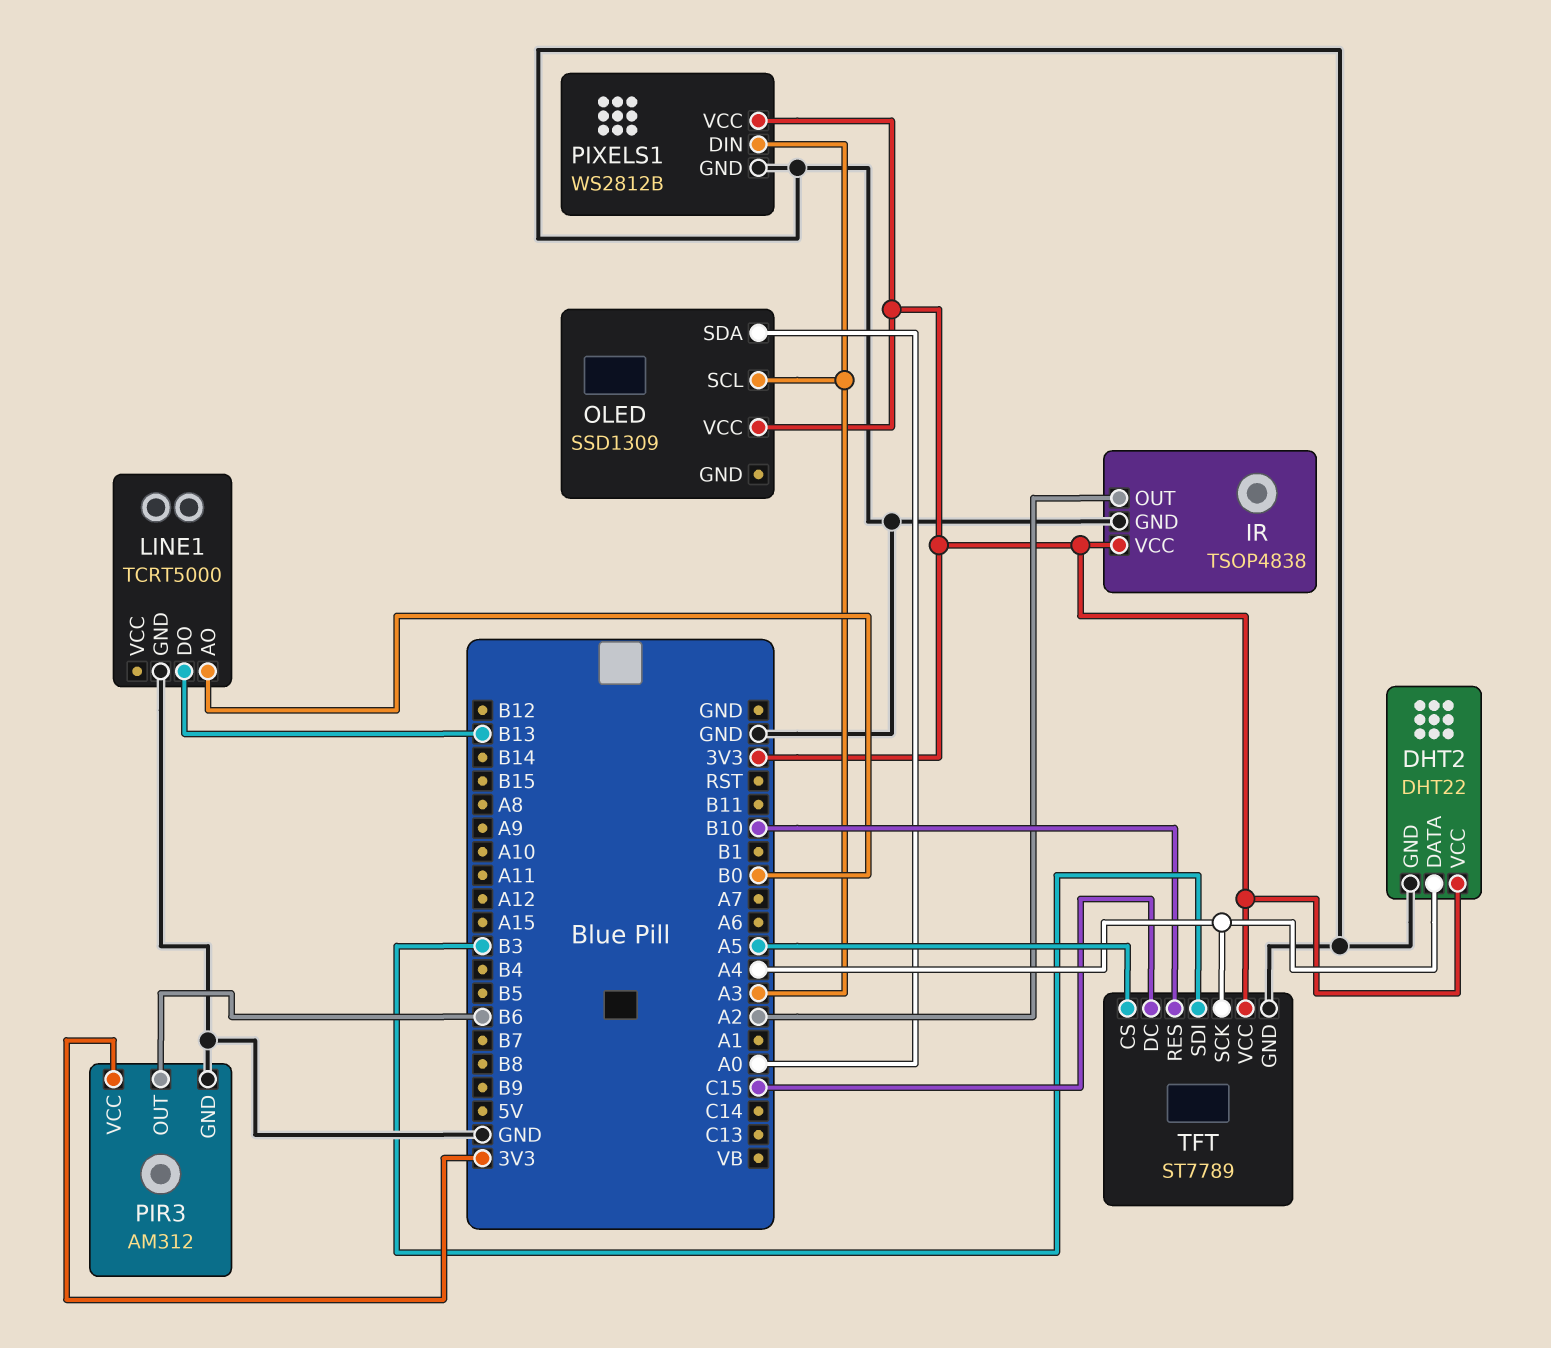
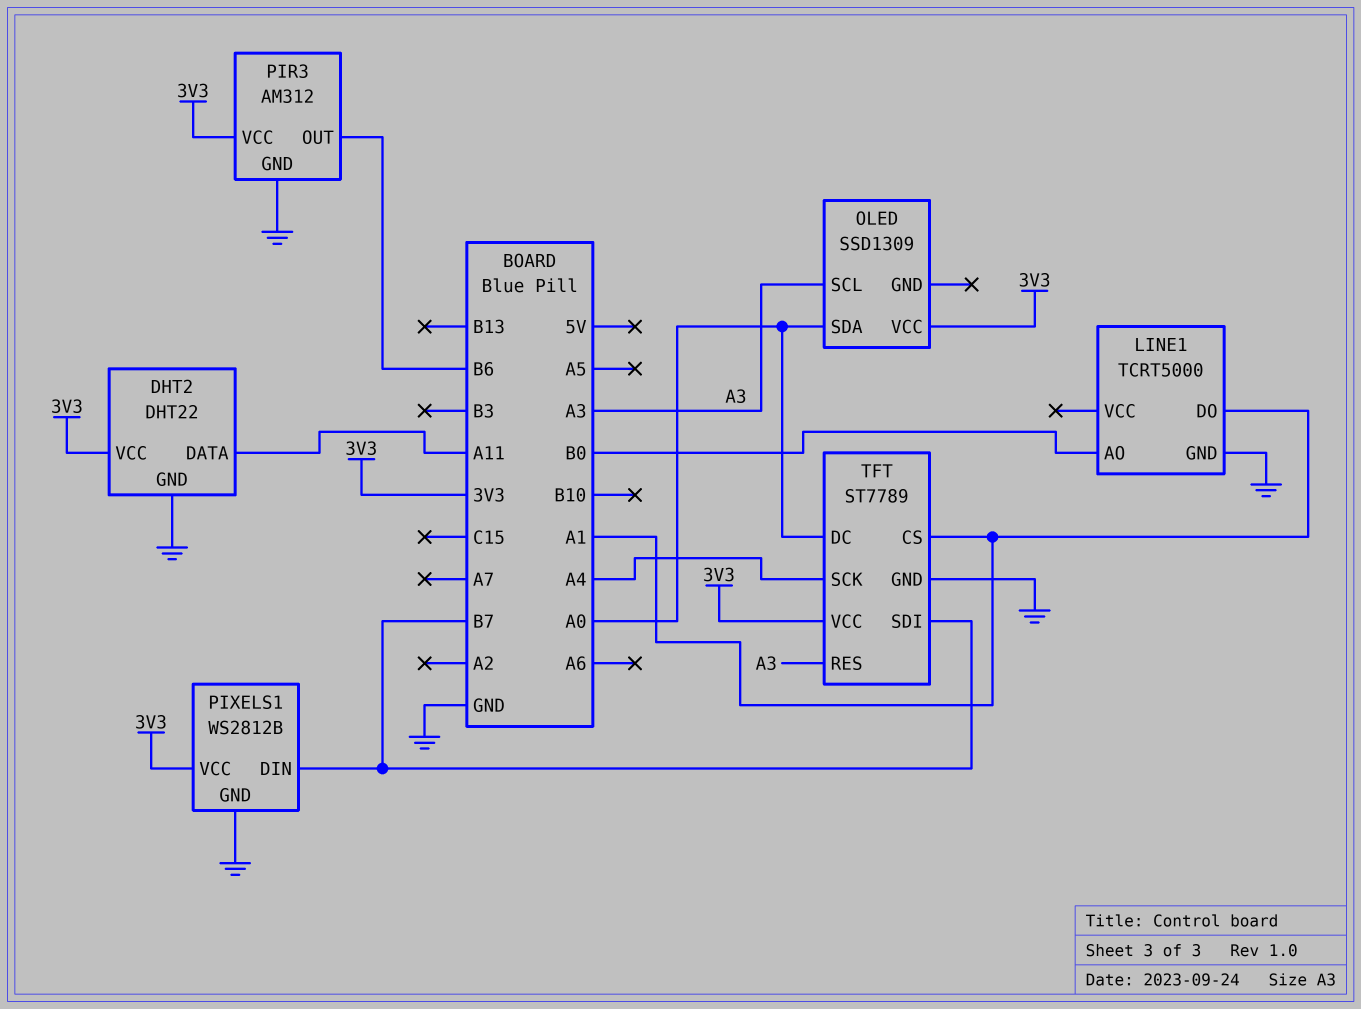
DHT2 pin DATA: A4 -> A11
IR: TSOP4838 -> none
IR pin GND: GND -> none
IR pin OUT: A2 -> none
IR pin VCC: 3V3 -> none
LINE1 pin DO: B13 -> A1
PIXELS1 pin DIN: A3 -> B7
TFT pin CS: A5 -> A1
TFT pin DC: C15 -> A0
TFT pin RES: B10 -> A3
TFT pin SDI: B3 -> B7

